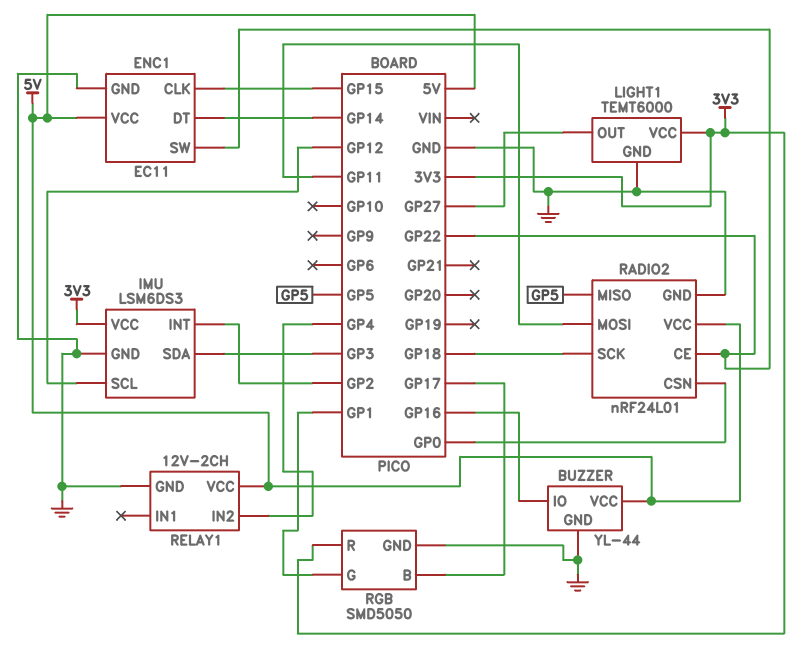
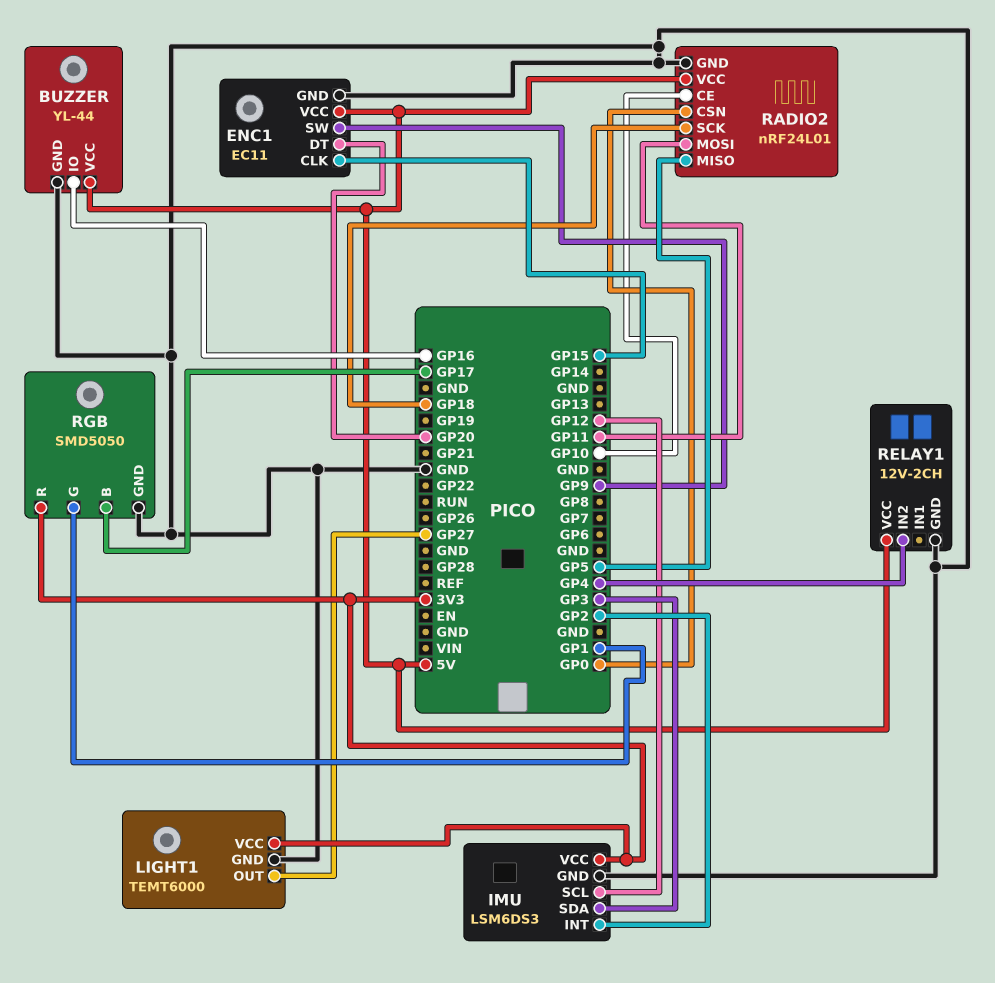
ENC1 pin DT: GP14 -> GP20
ENC1 pin SW: GP22 -> GP9
RADIO2 pin CE: GP22 -> GP10

